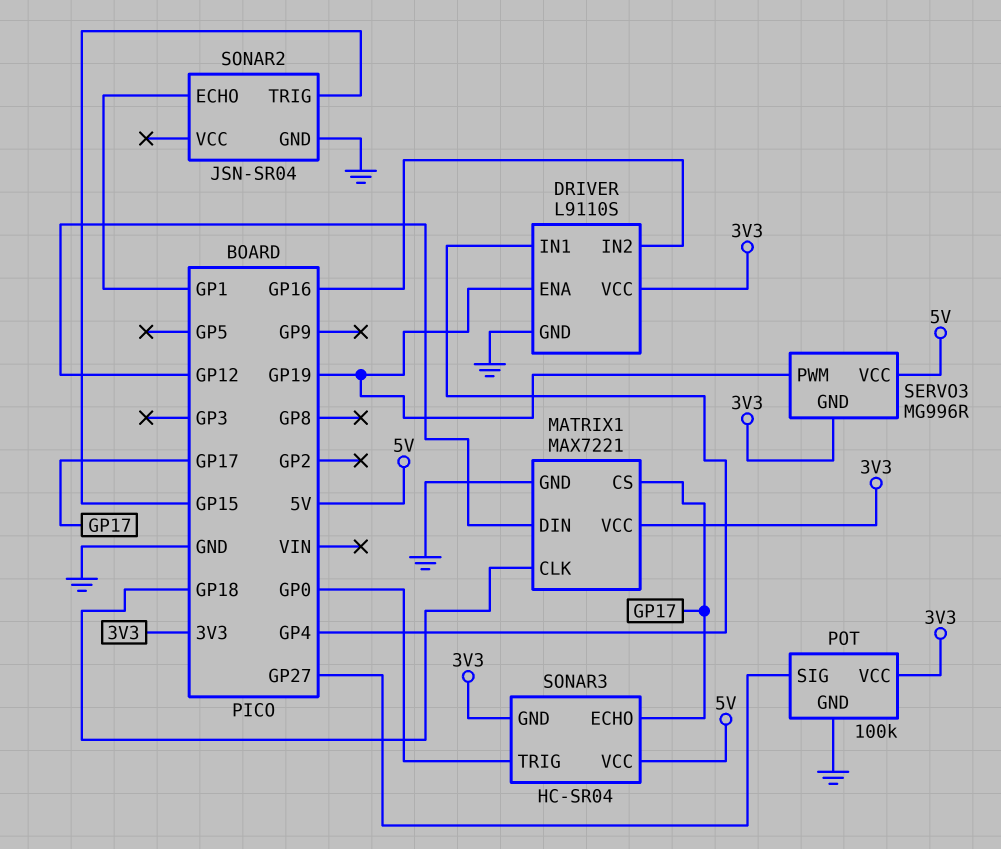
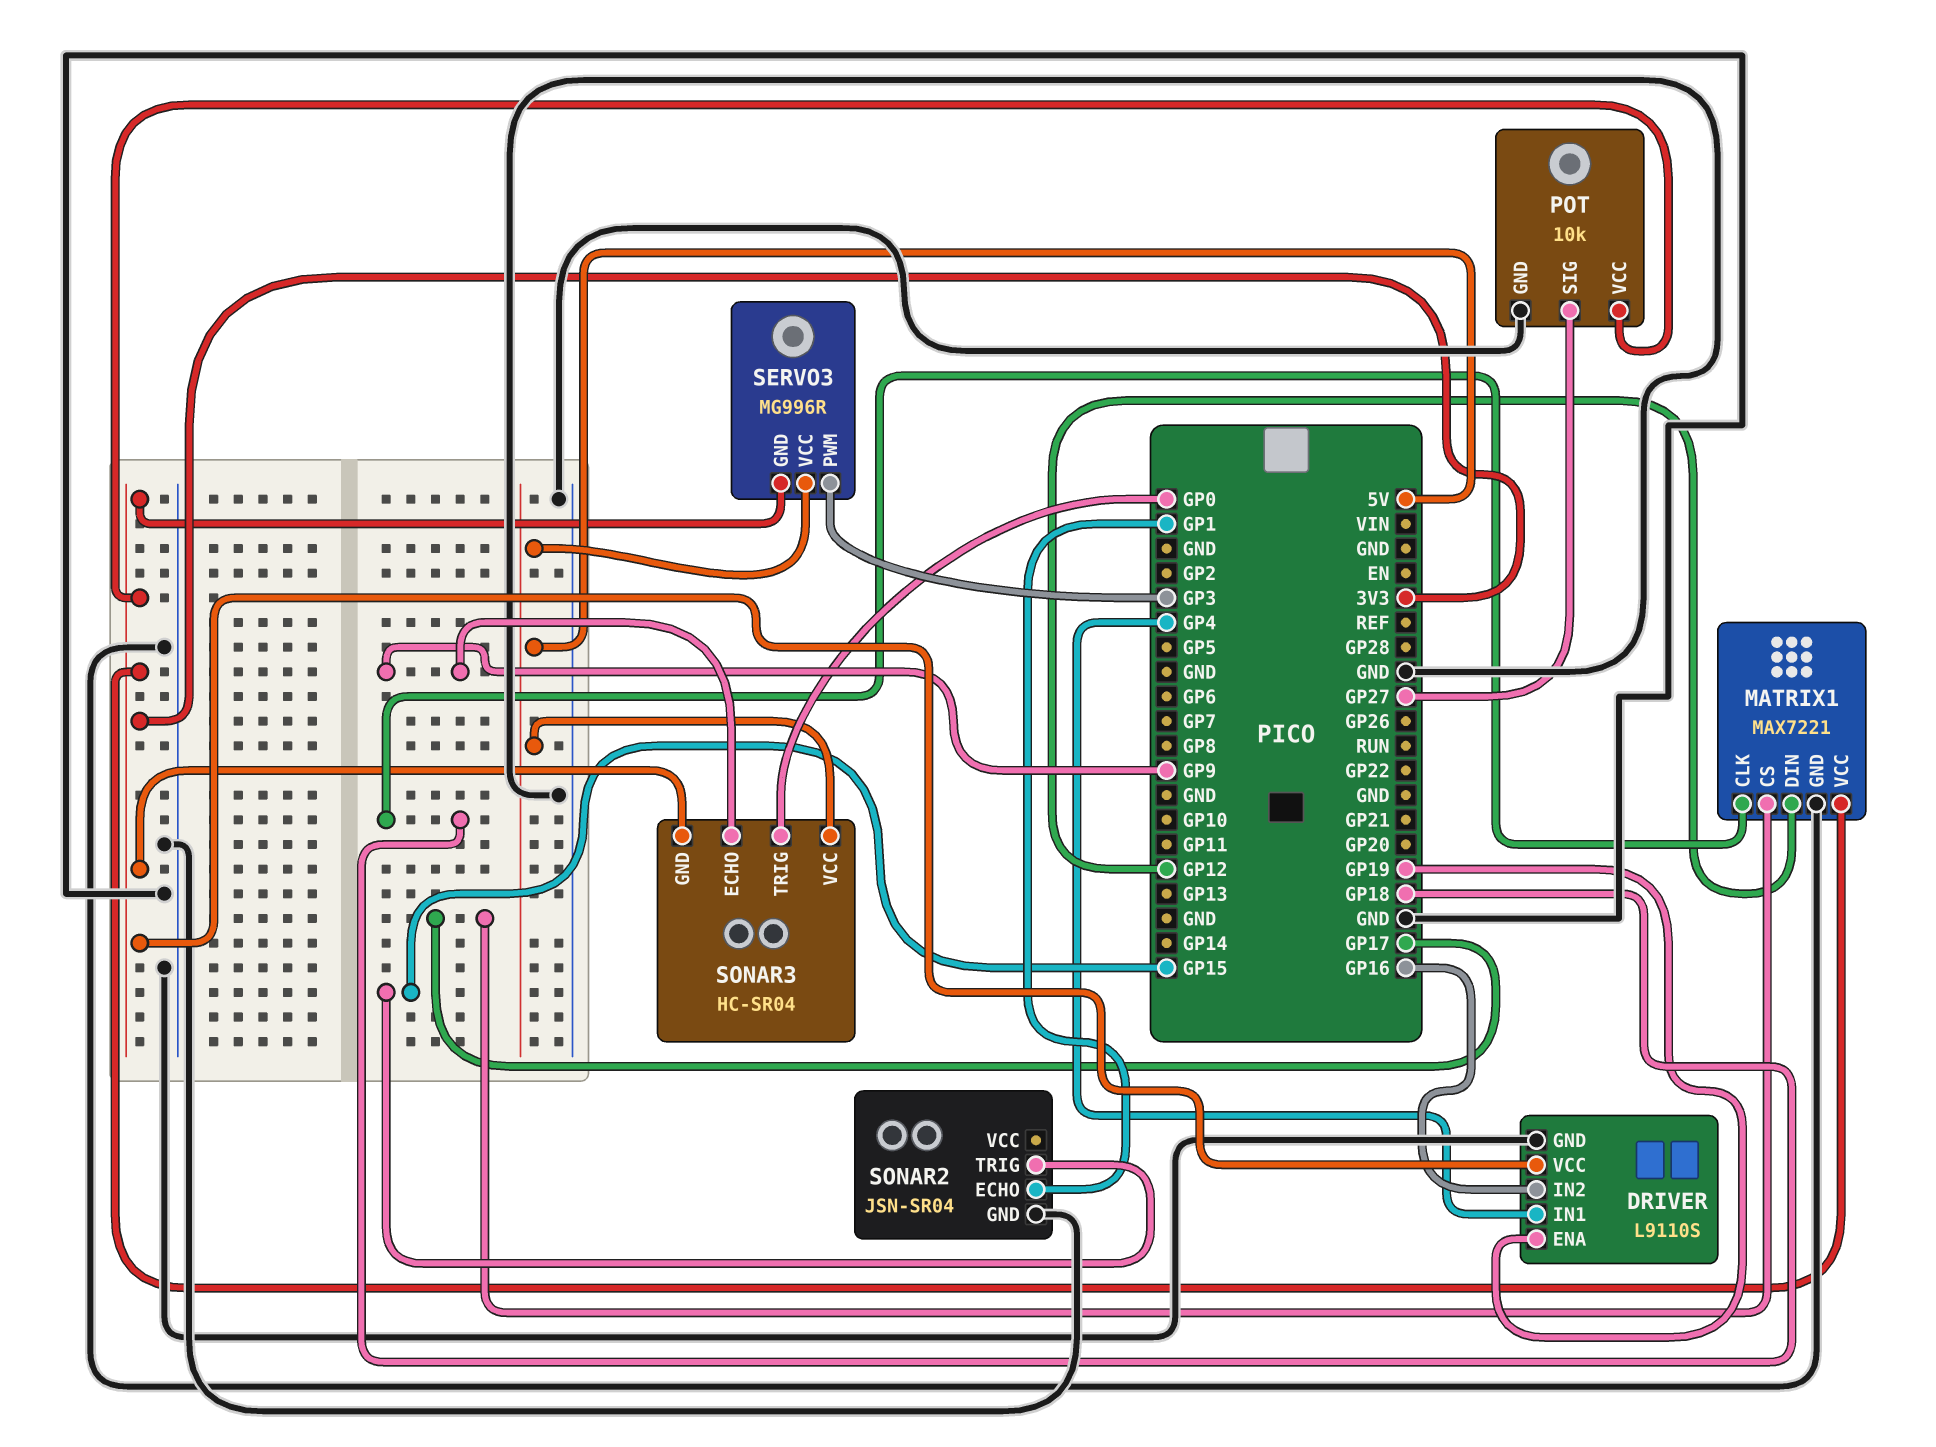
POT: 100k -> 10k
SERVO3 pin PWM: GP19 -> GP3
SONAR3 pin ECHO: GP17 -> GP9

